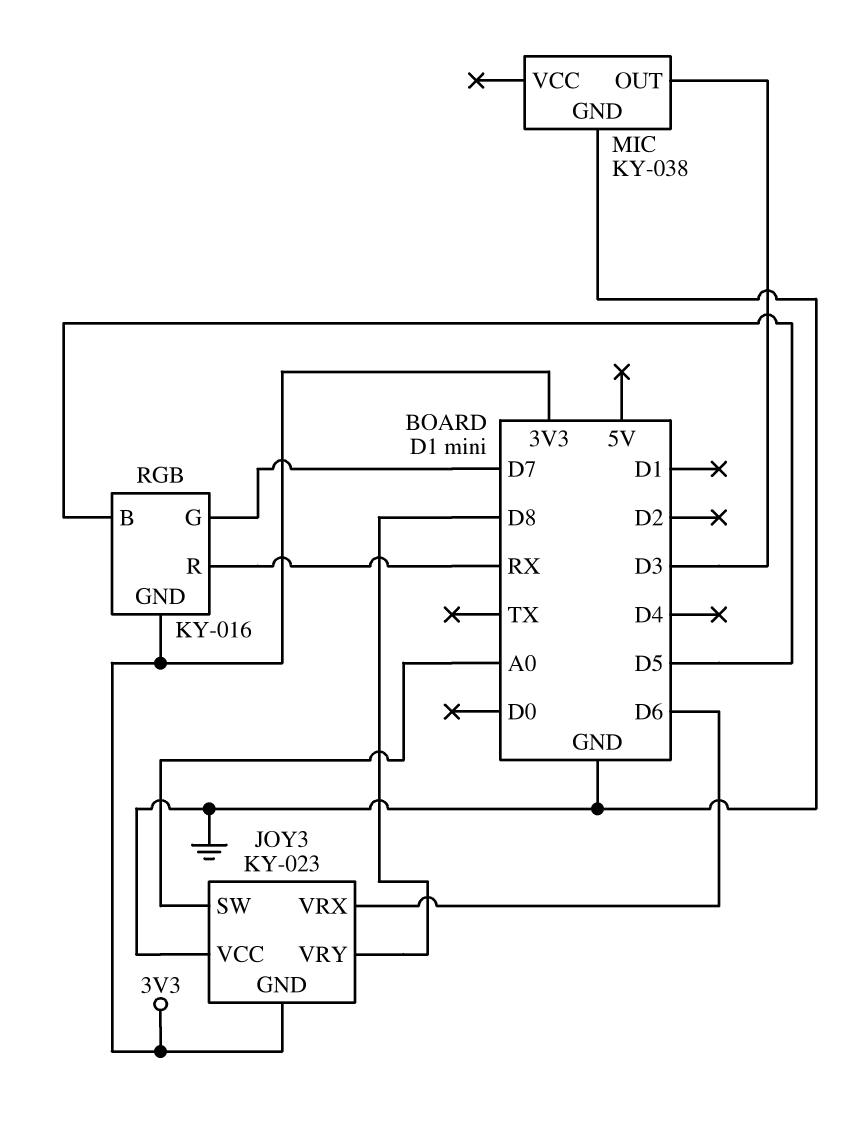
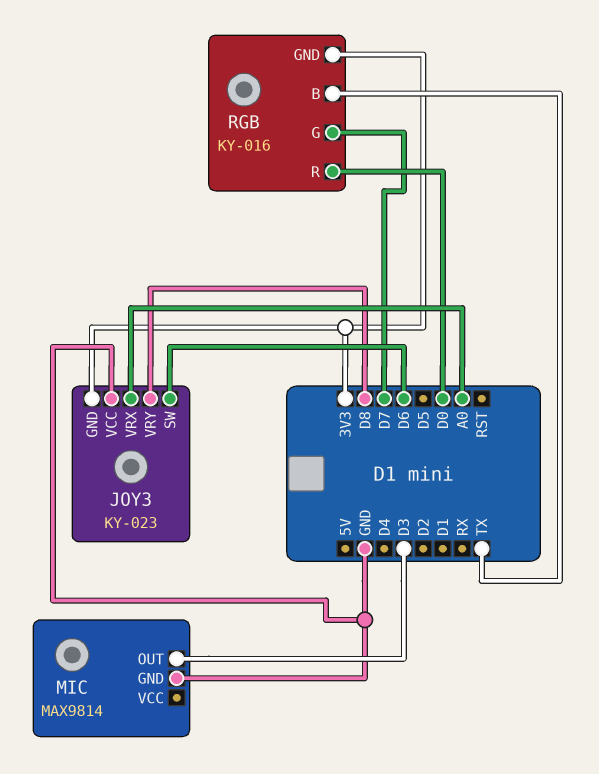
JOY3 pin SW: A0 -> D6
JOY3 pin VRX: D6 -> A0
MIC: KY-038 -> MAX9814
RGB pin B: D5 -> TX
RGB pin R: RX -> D0

